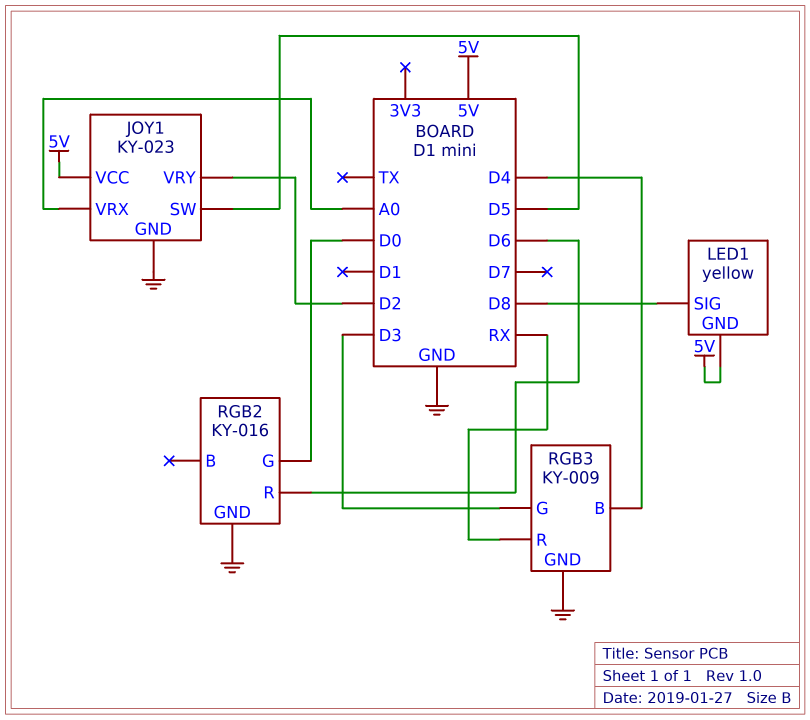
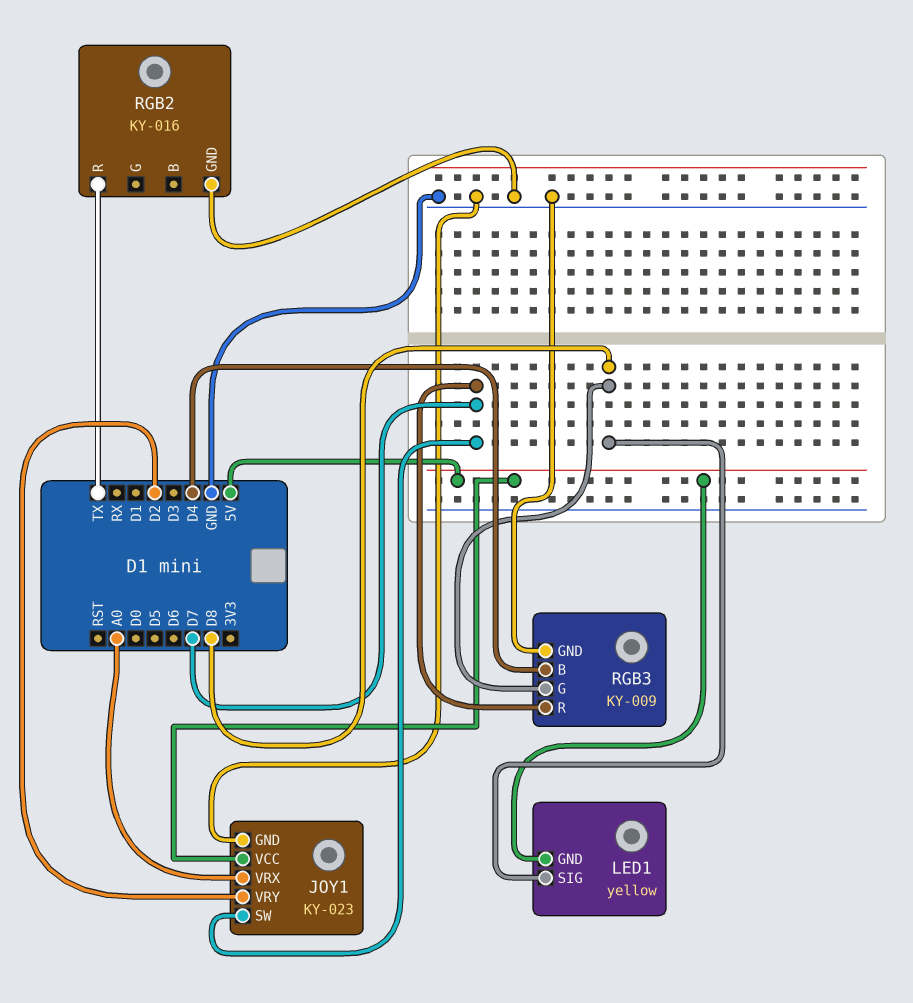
JOY1 pin SW: D5 -> D7
RGB2 pin G: D0 -> none
RGB2 pin R: D6 -> TX
RGB3 pin G: D3 -> D8
RGB3 pin R: RX -> D7

